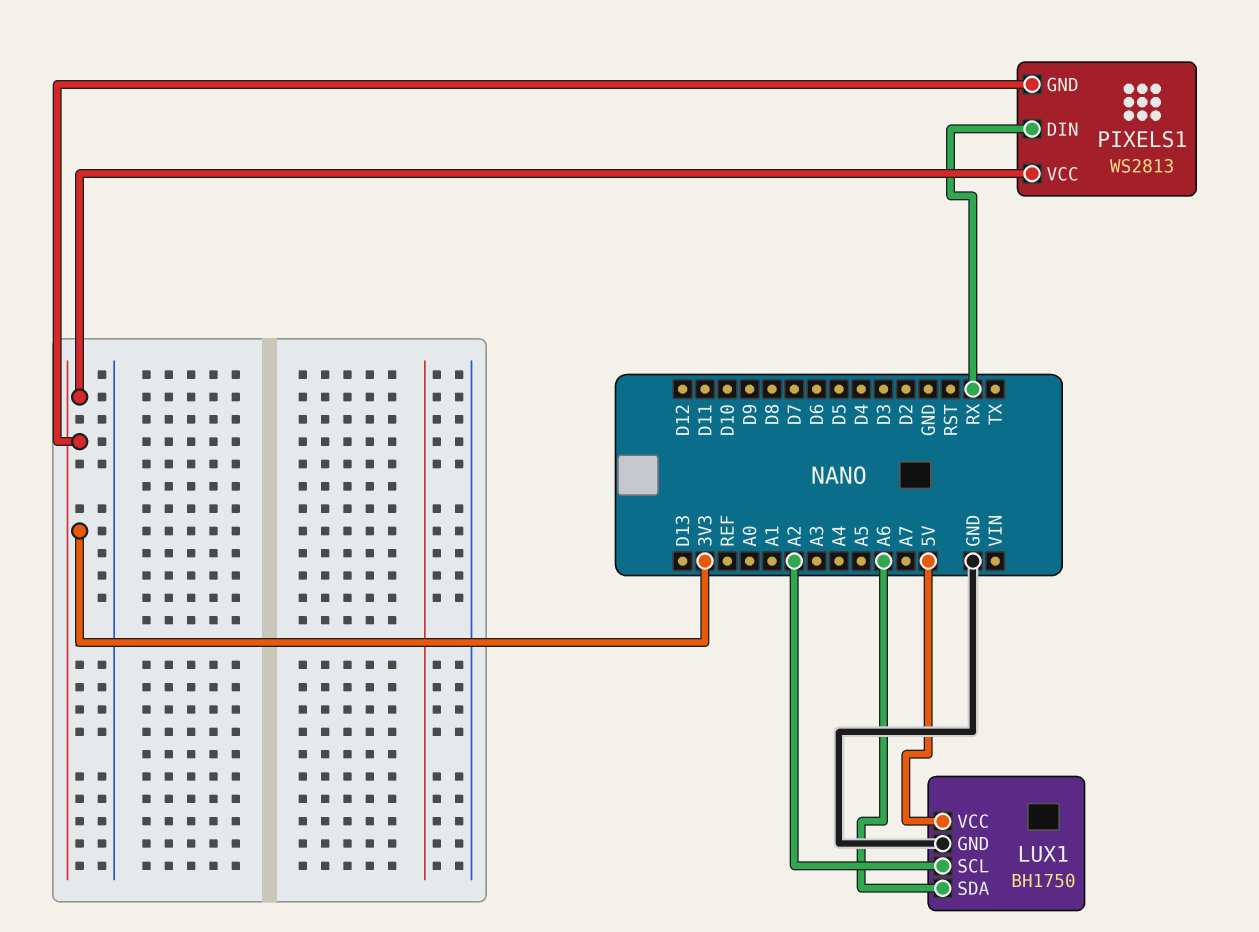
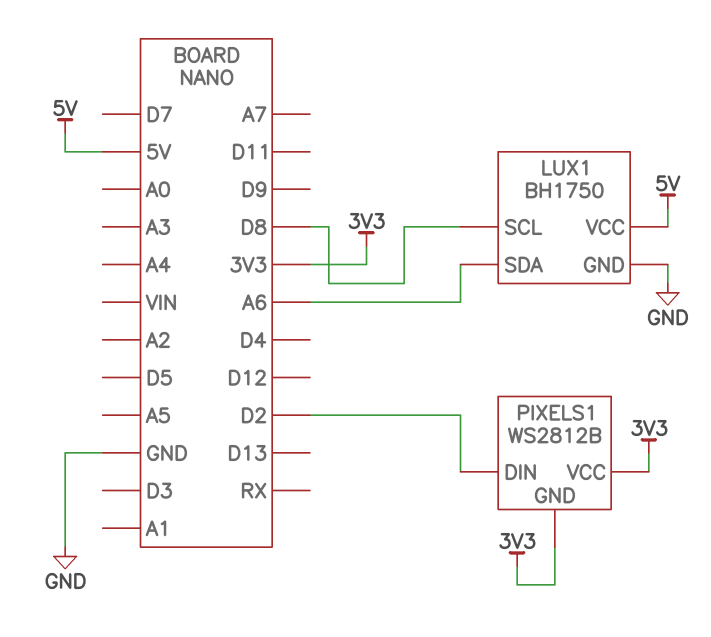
LUX1 pin SCL: A2 -> D8
PIXELS1: WS2813 -> WS2812B
PIXELS1 pin DIN: RX -> D2

